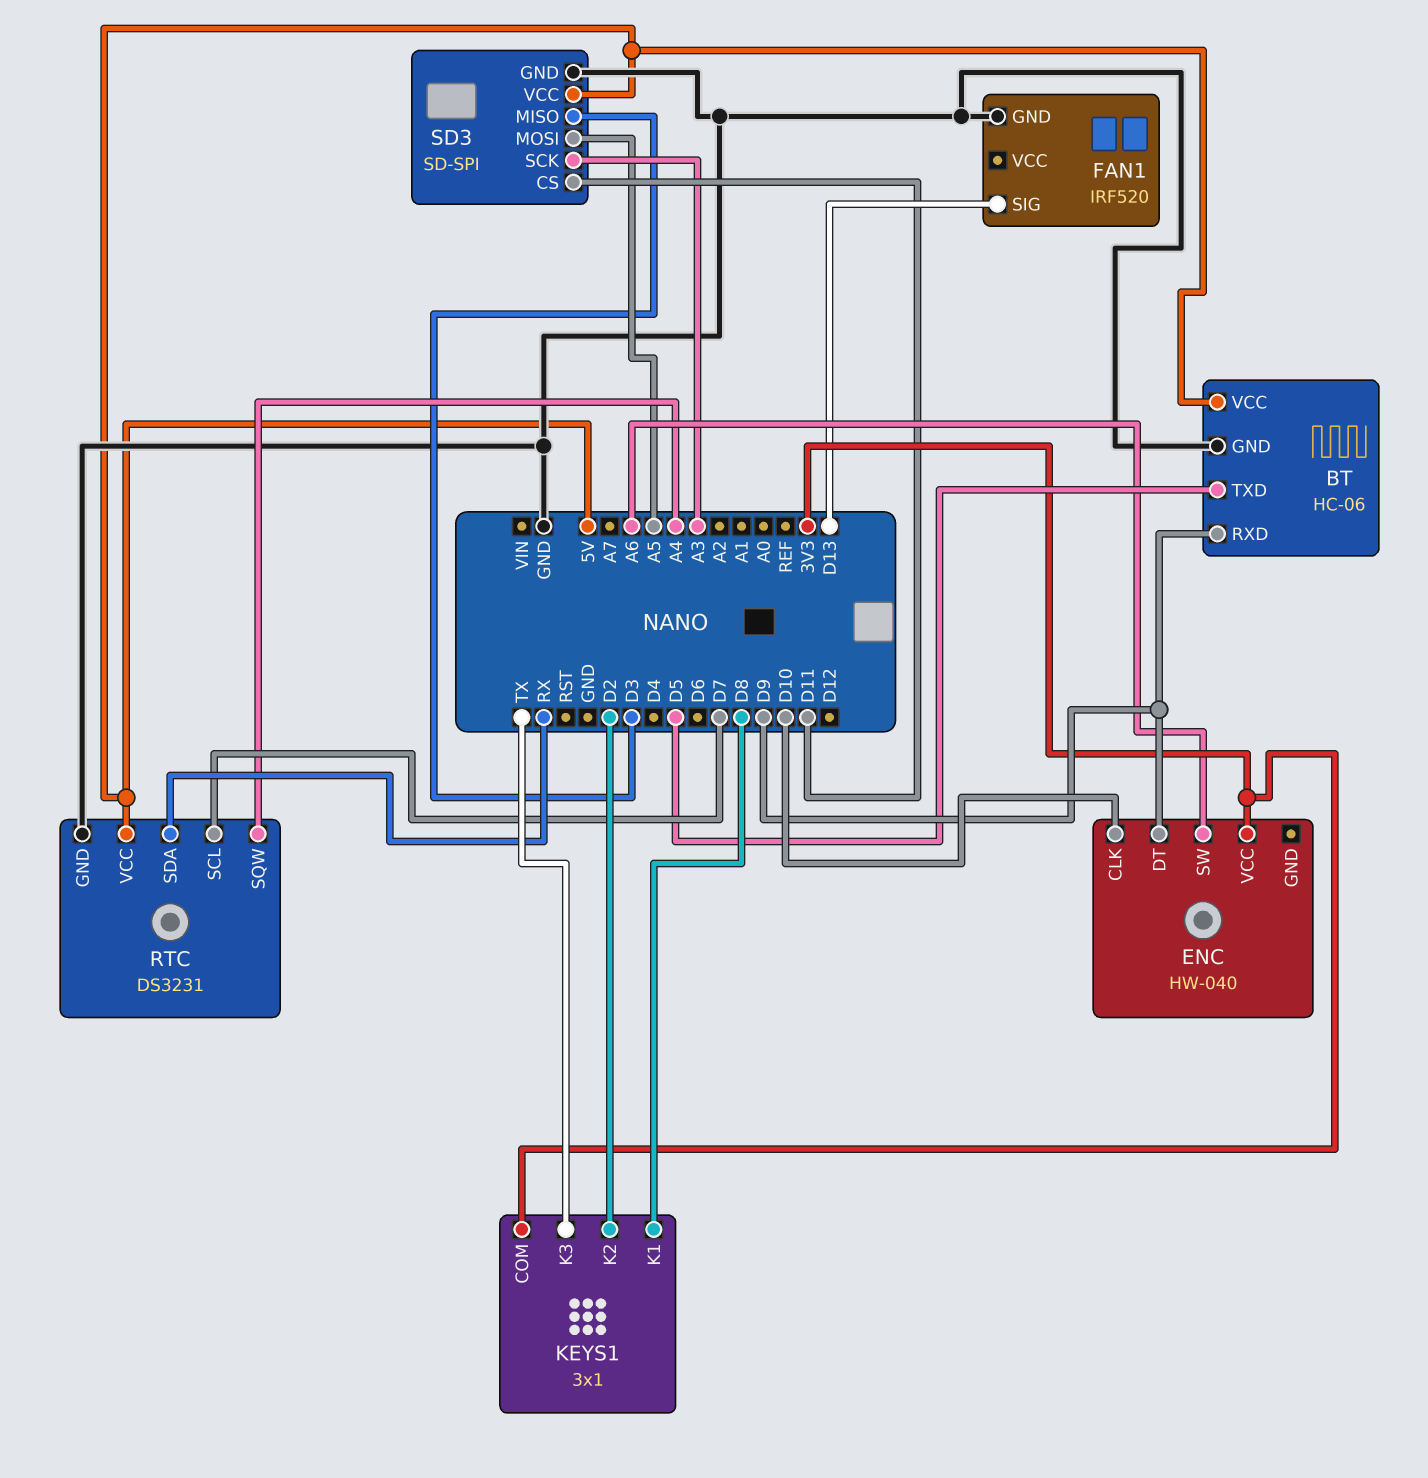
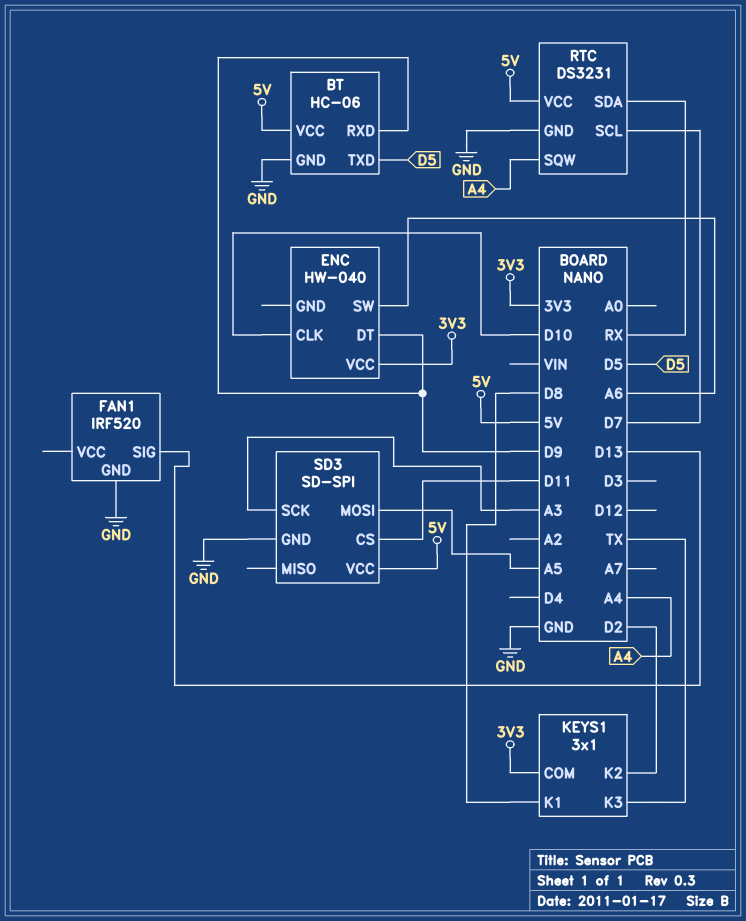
SD3 pin MISO: D3 -> none

